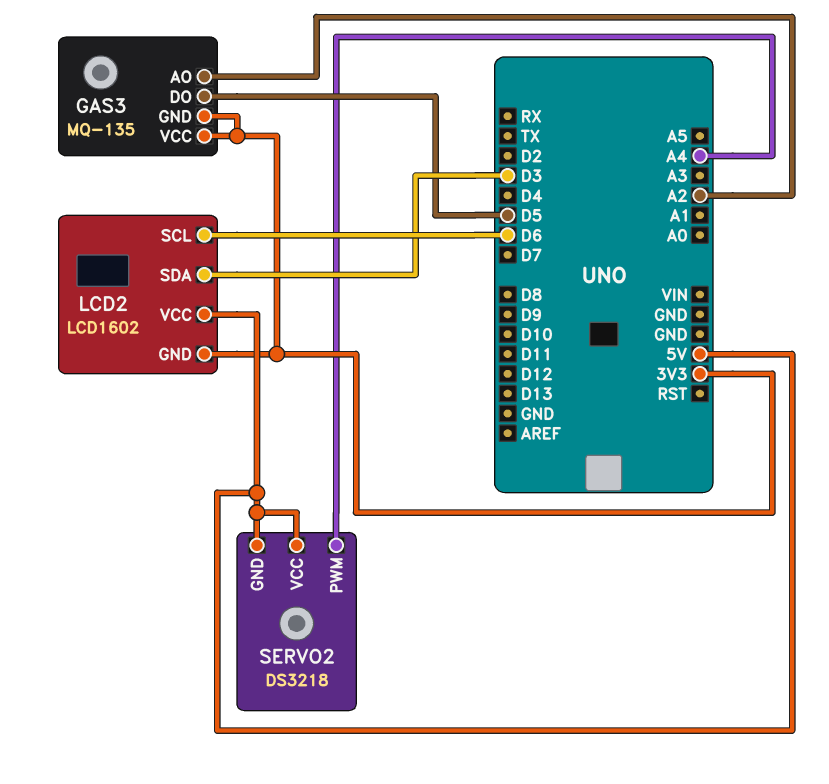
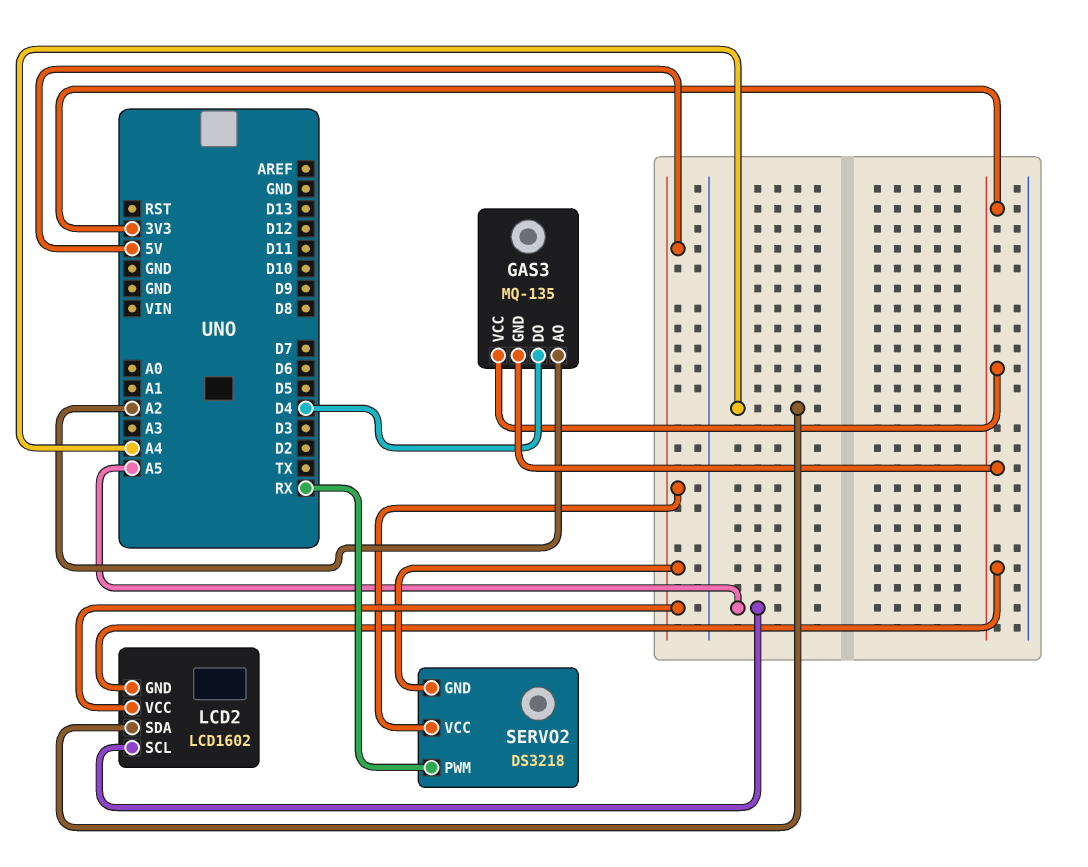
GAS3 pin DO: D5 -> D4
LCD2 pin SCL: D6 -> A5
LCD2 pin SDA: D3 -> A4
SERVO2 pin PWM: A4 -> RX

